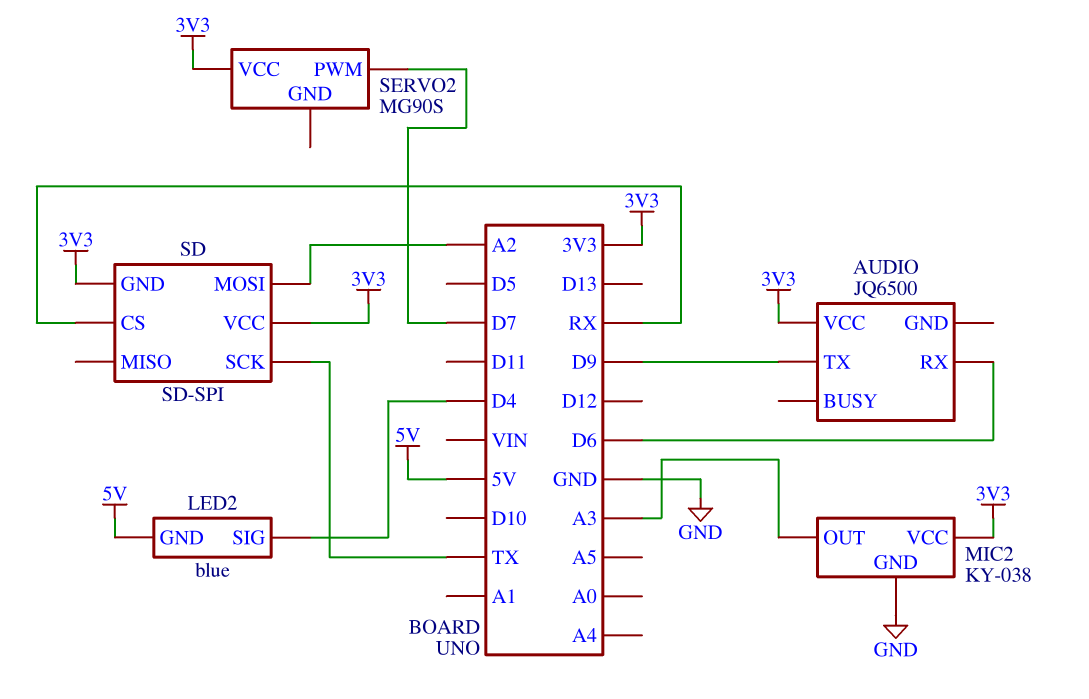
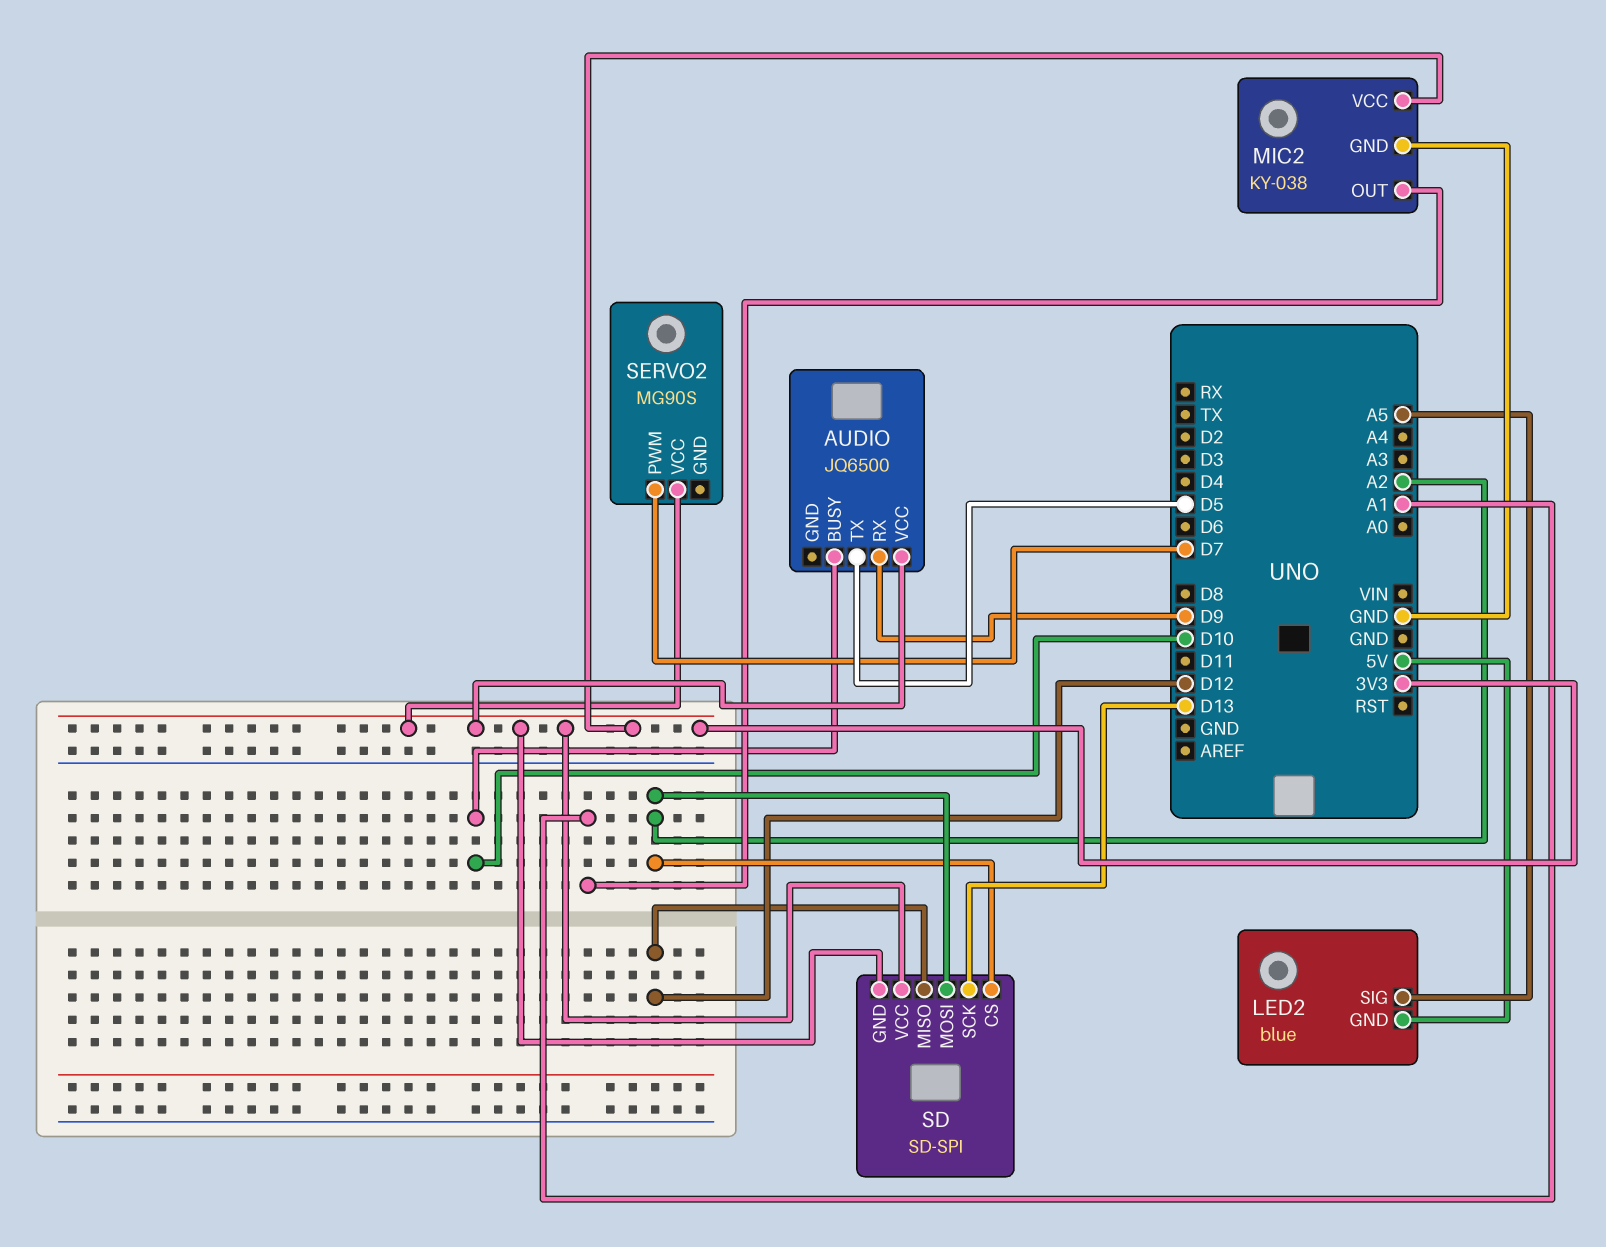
AUDIO pin BUSY: none -> D10
AUDIO pin RX: D6 -> D9
AUDIO pin TX: D9 -> D5
LED2 pin SIG: D4 -> A5
MIC2 pin OUT: A3 -> A1
SD pin CS: RX -> A2
SD pin MISO: none -> D12
SD pin SCK: TX -> D13

